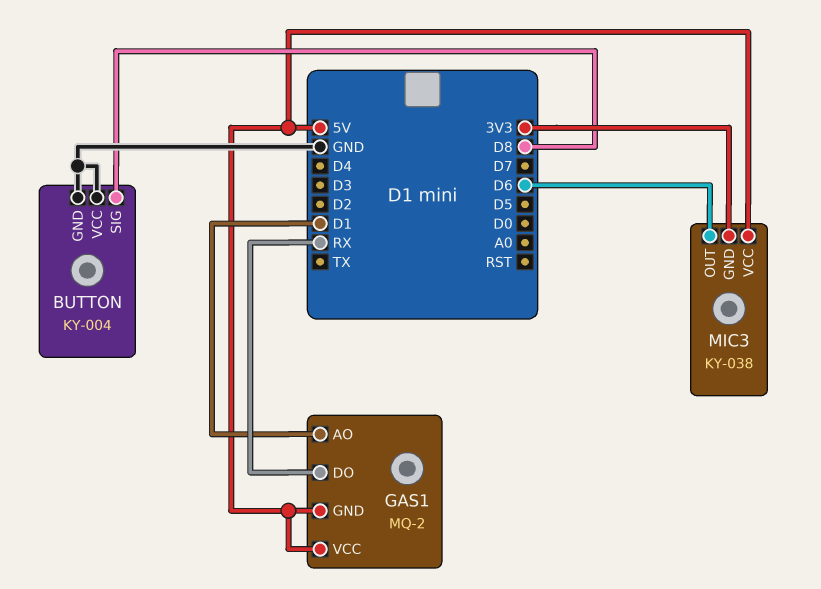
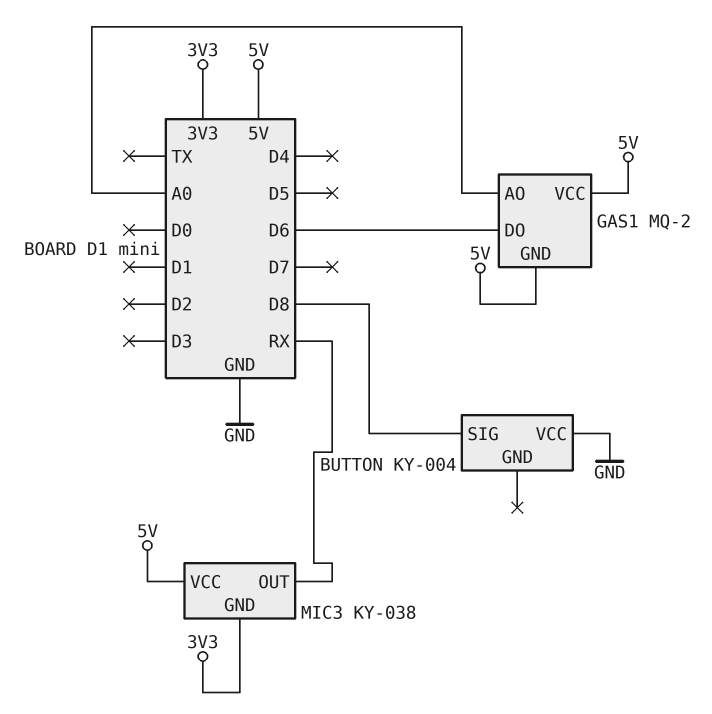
BUTTON pin GND: GND -> none
GAS1 pin AO: D1 -> A0
GAS1 pin DO: RX -> D6
MIC3 pin OUT: D6 -> RX

